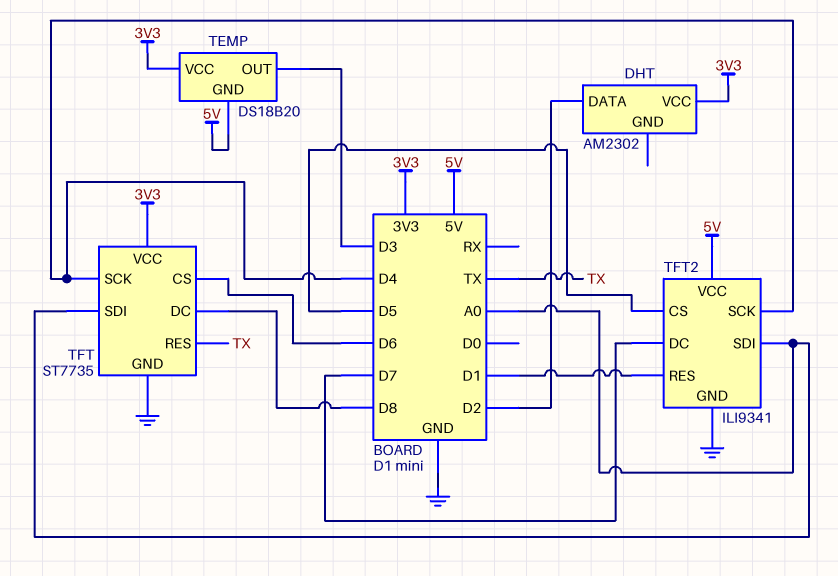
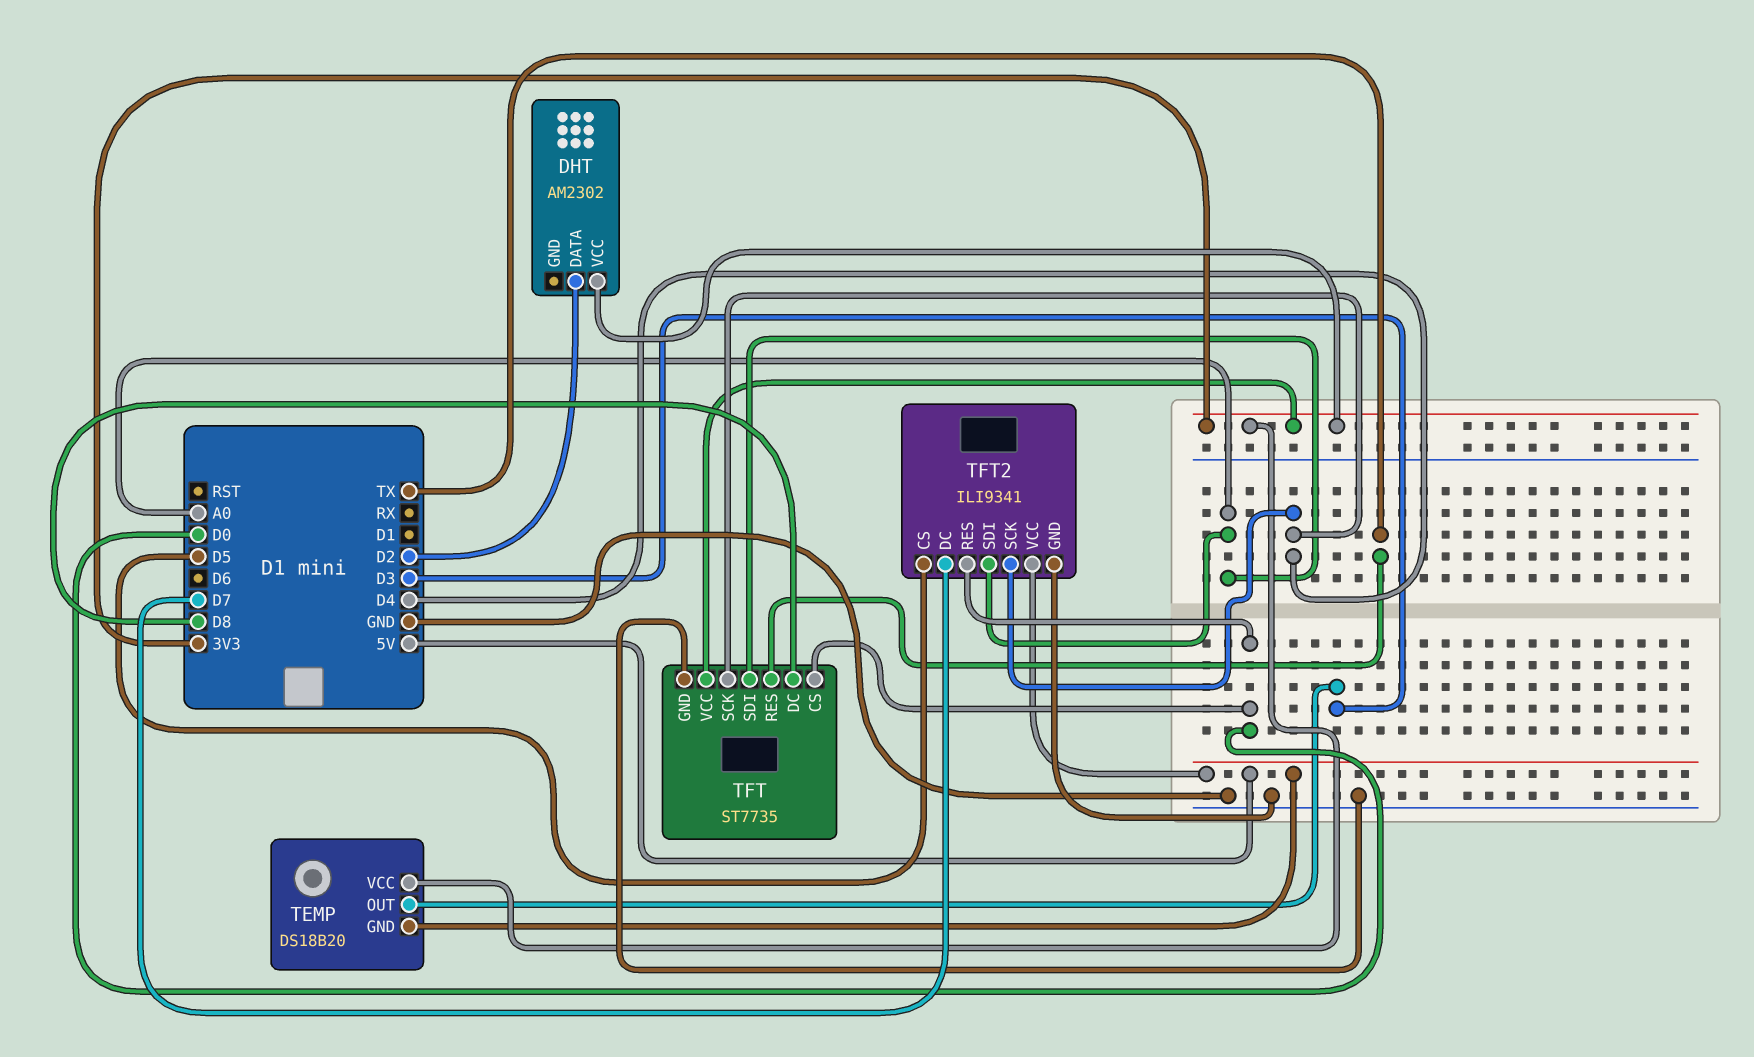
TFT pin CS: D6 -> D0
TFT2 pin RES: D1 -> D0

